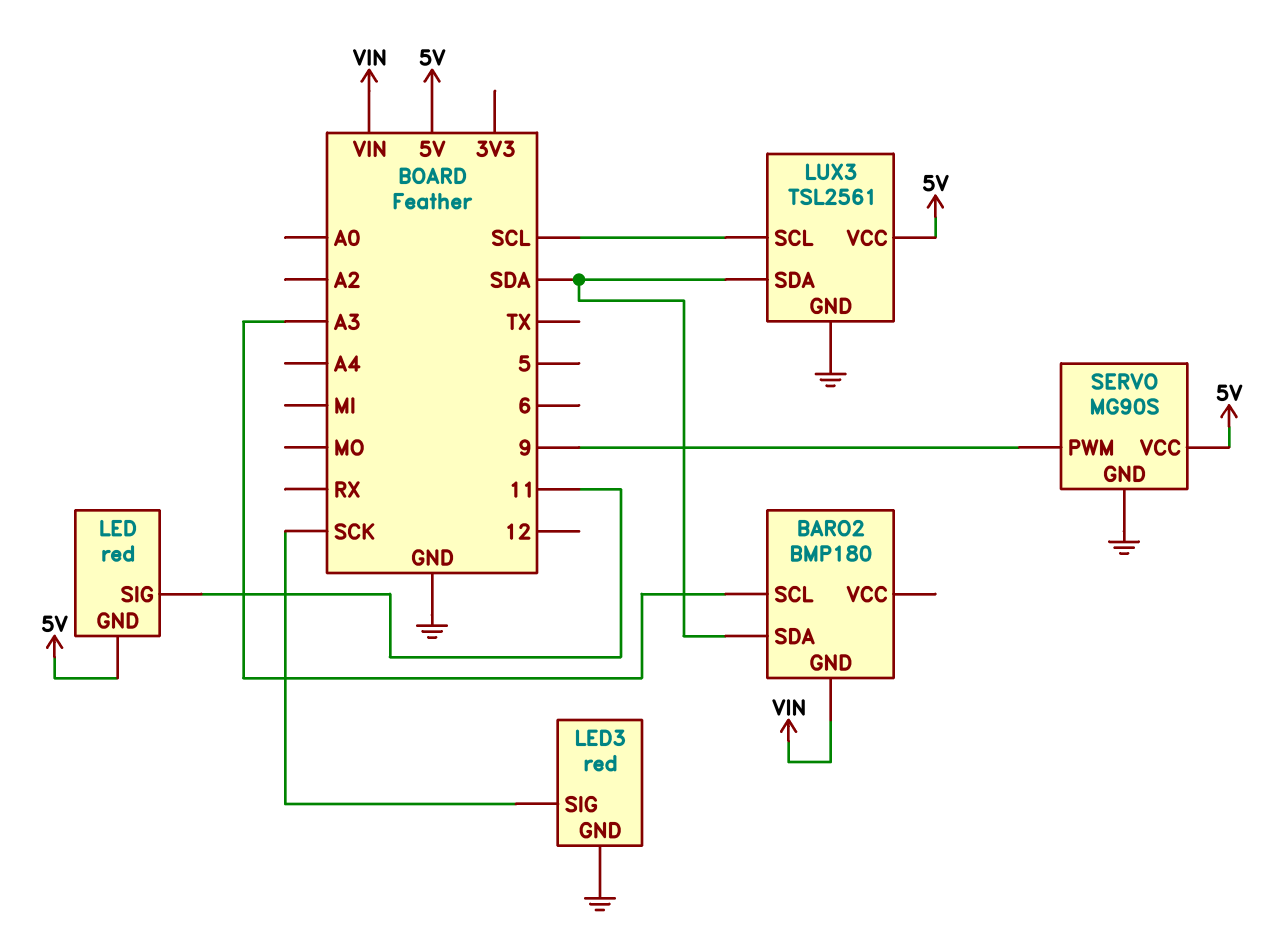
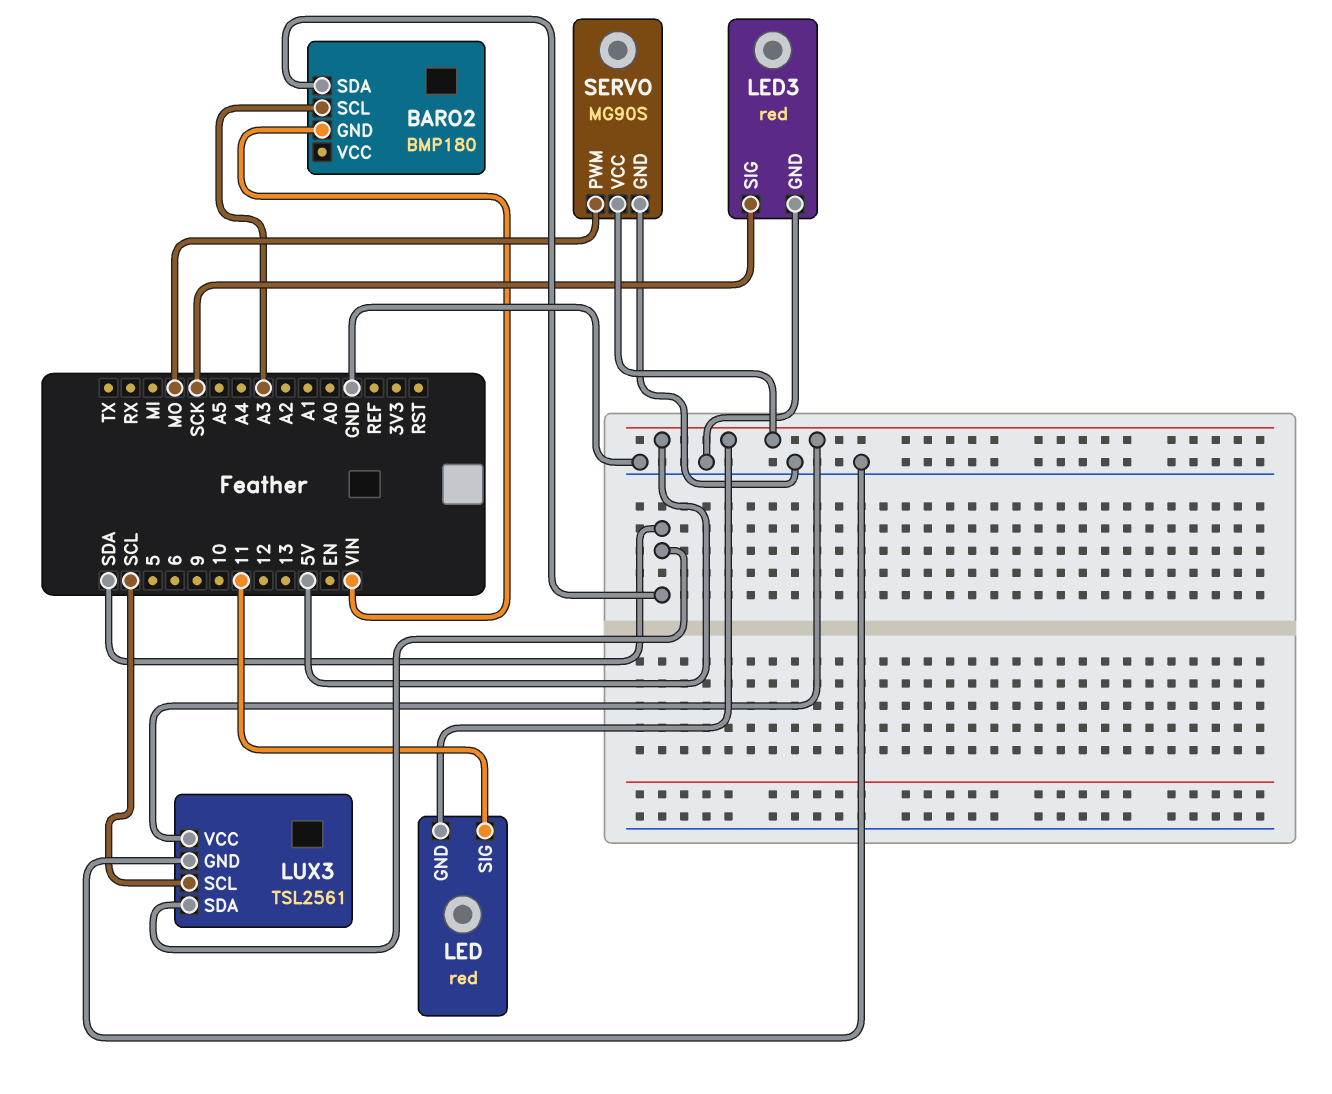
SERVO pin PWM: 9 -> MO

